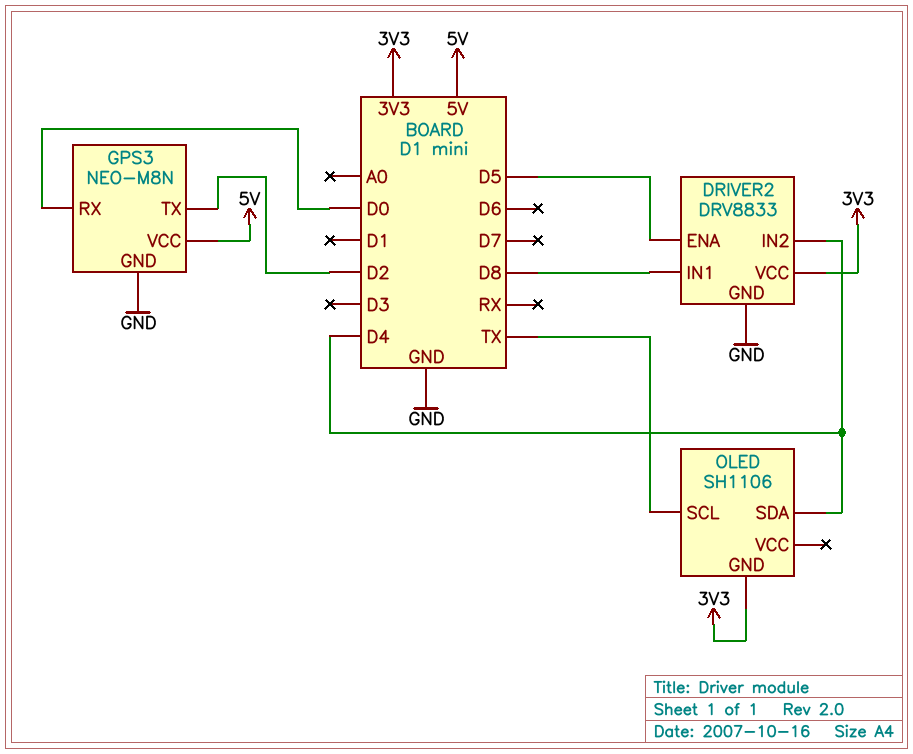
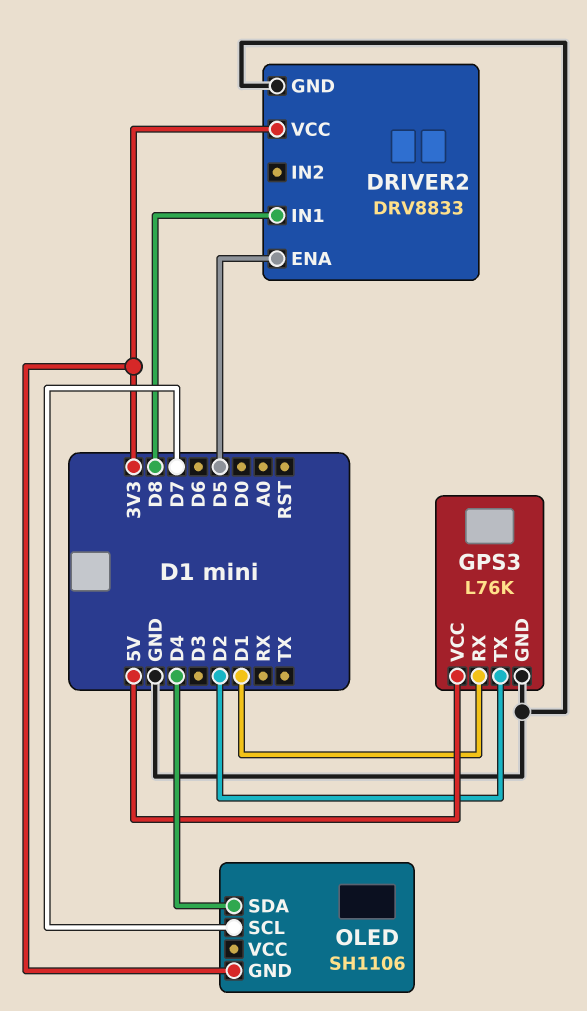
DRIVER2 pin IN2: D4 -> none
GPS3: NEO-M8N -> L76K
GPS3 pin RX: D0 -> D1
OLED pin SCL: TX -> D7

